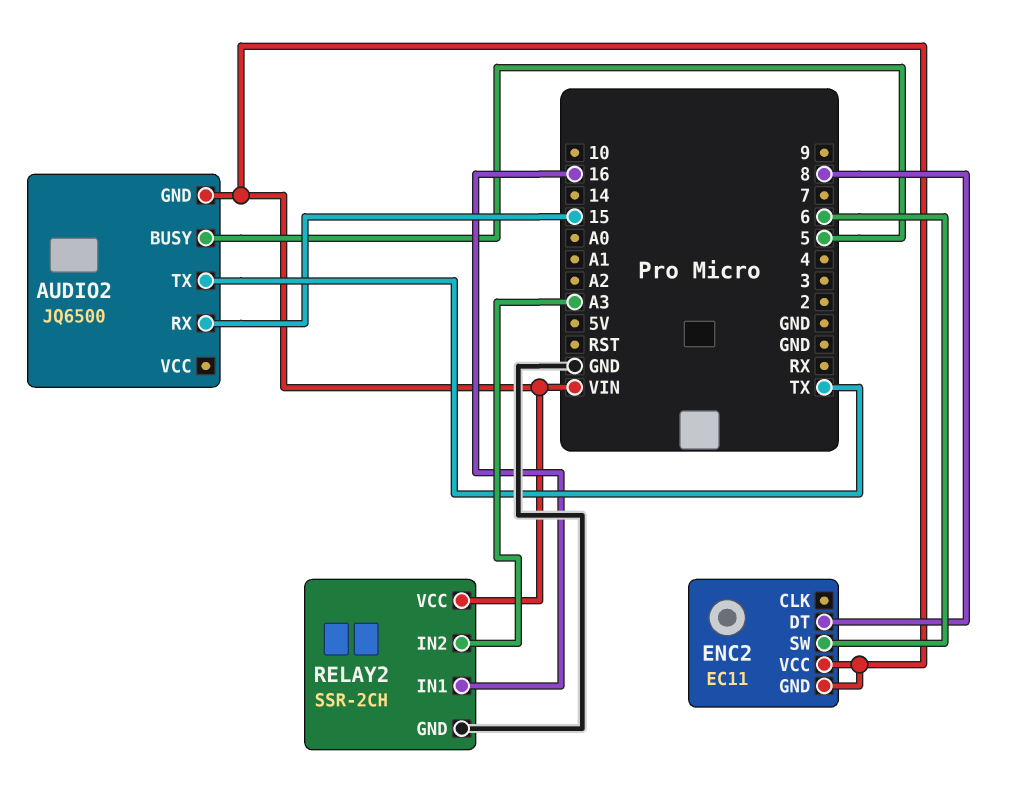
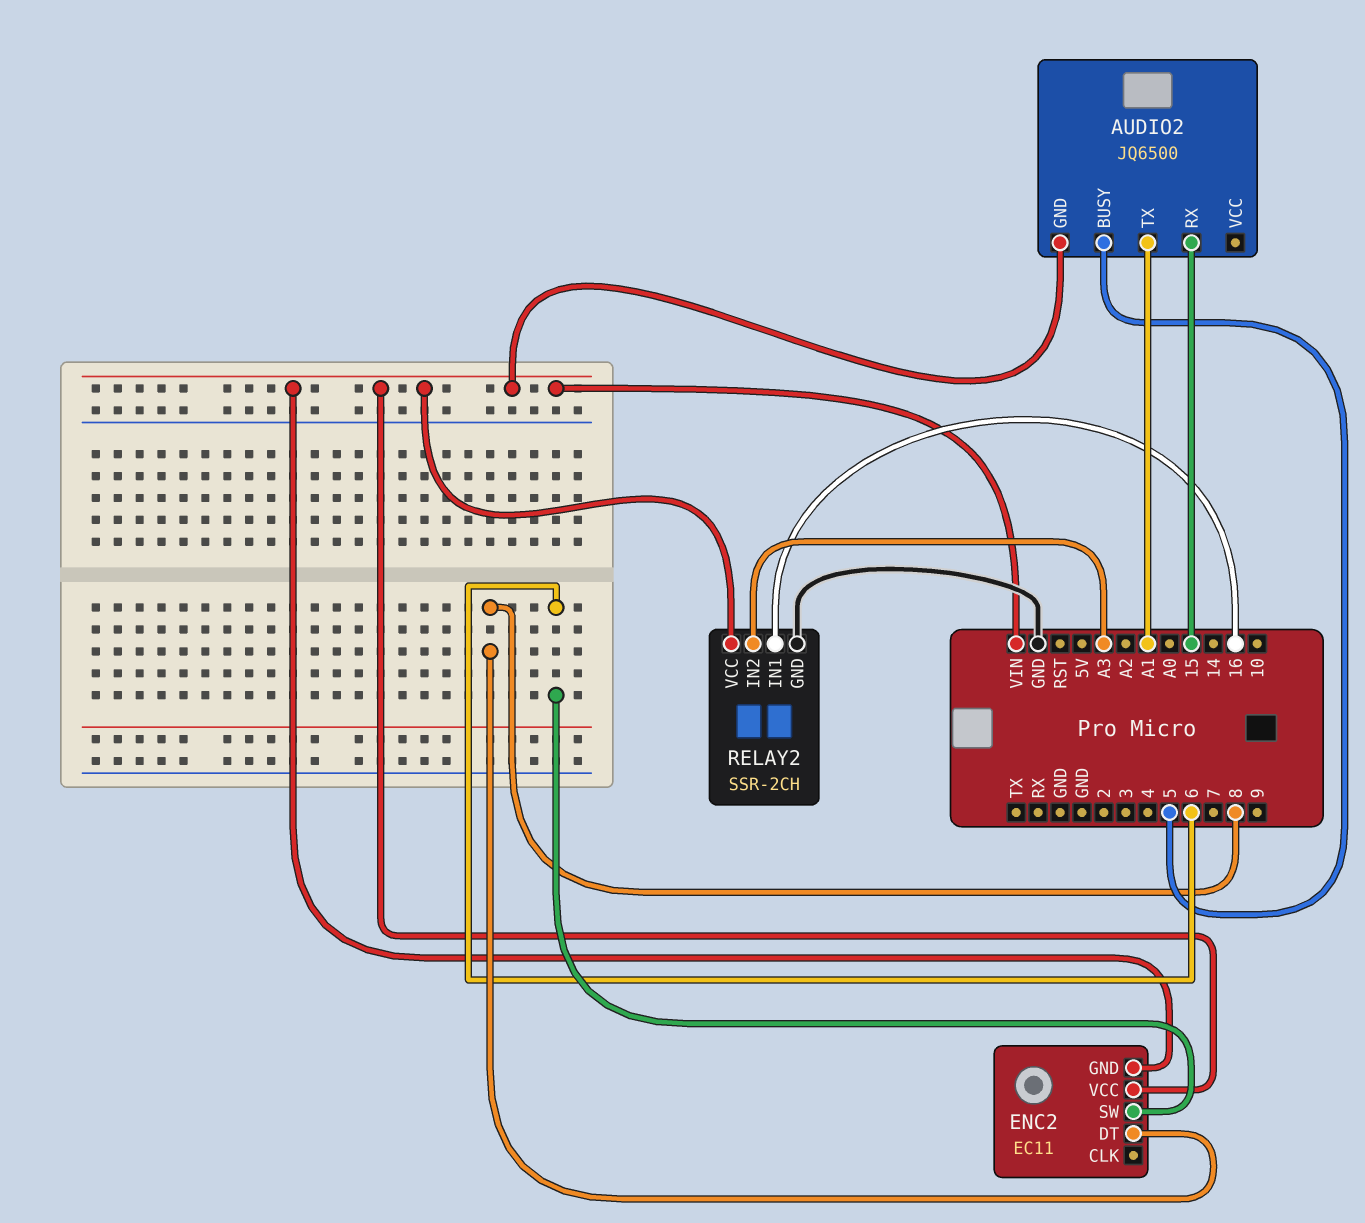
AUDIO2 pin TX: TX -> A1

